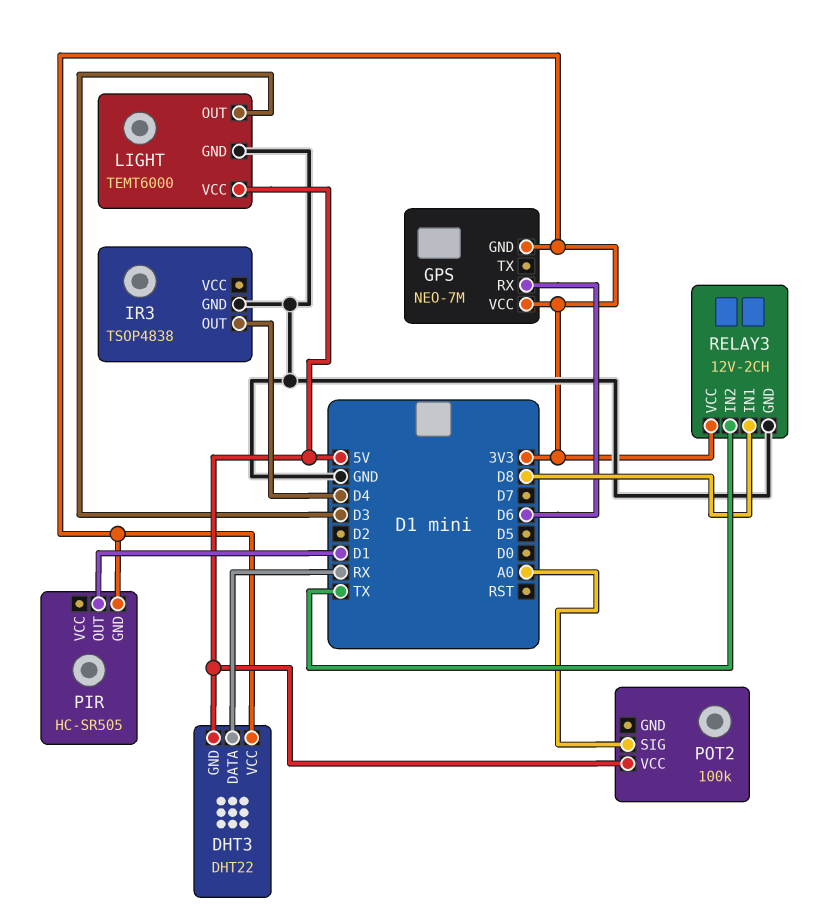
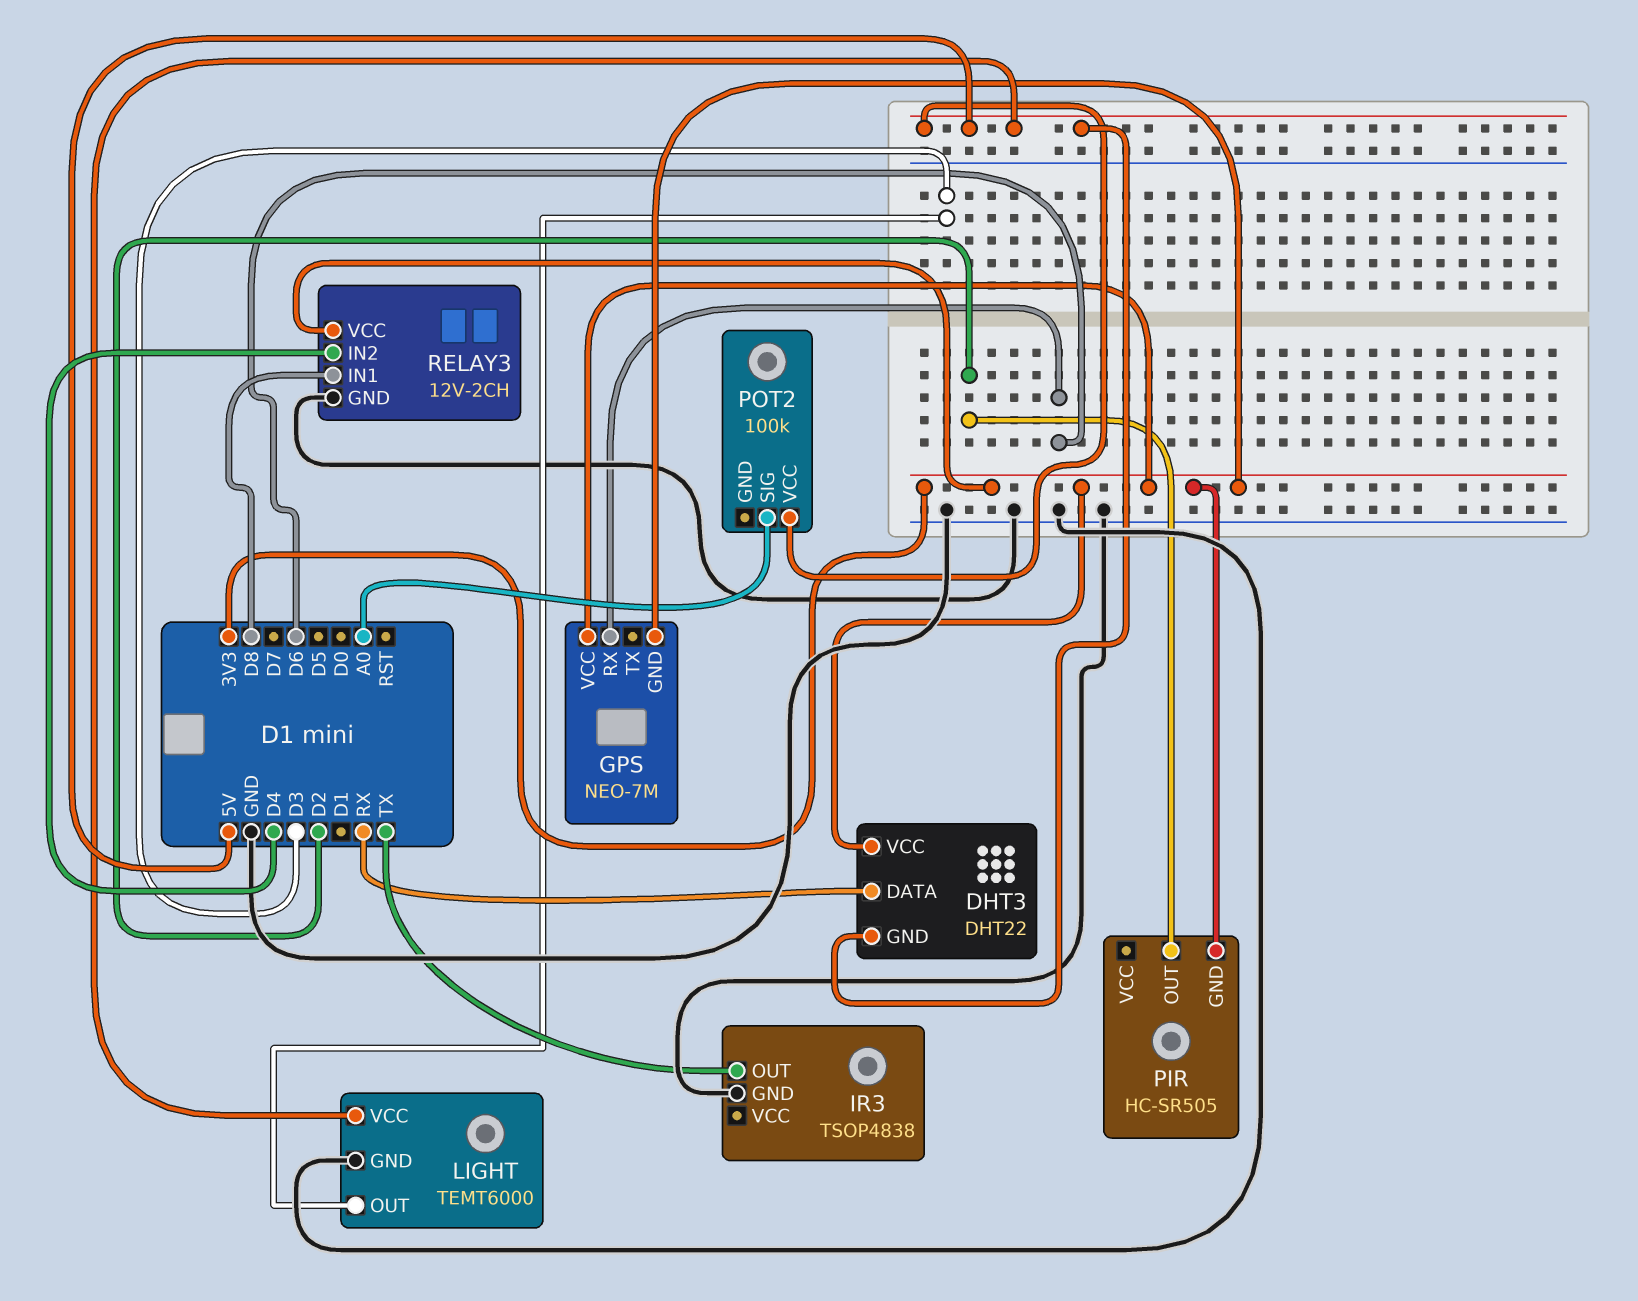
IR3 pin OUT: D4 -> TX
PIR pin OUT: D1 -> D2
RELAY3 pin IN2: TX -> D4

